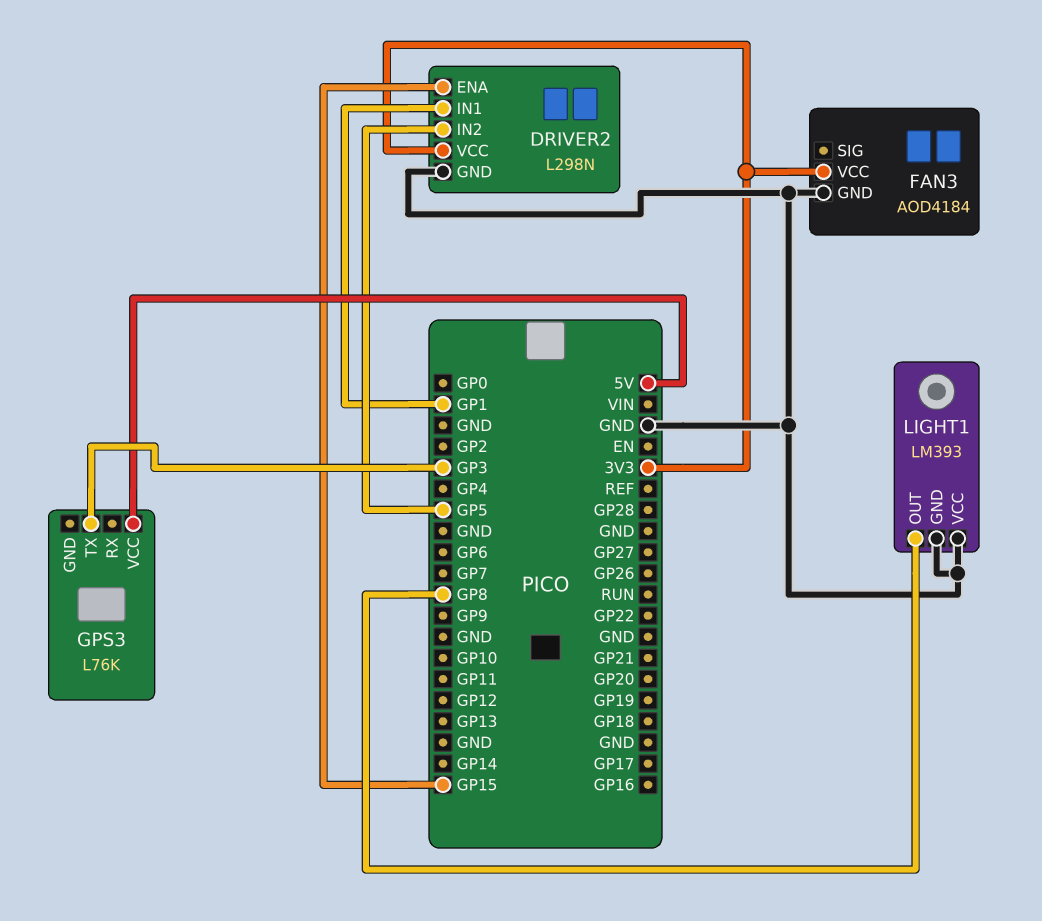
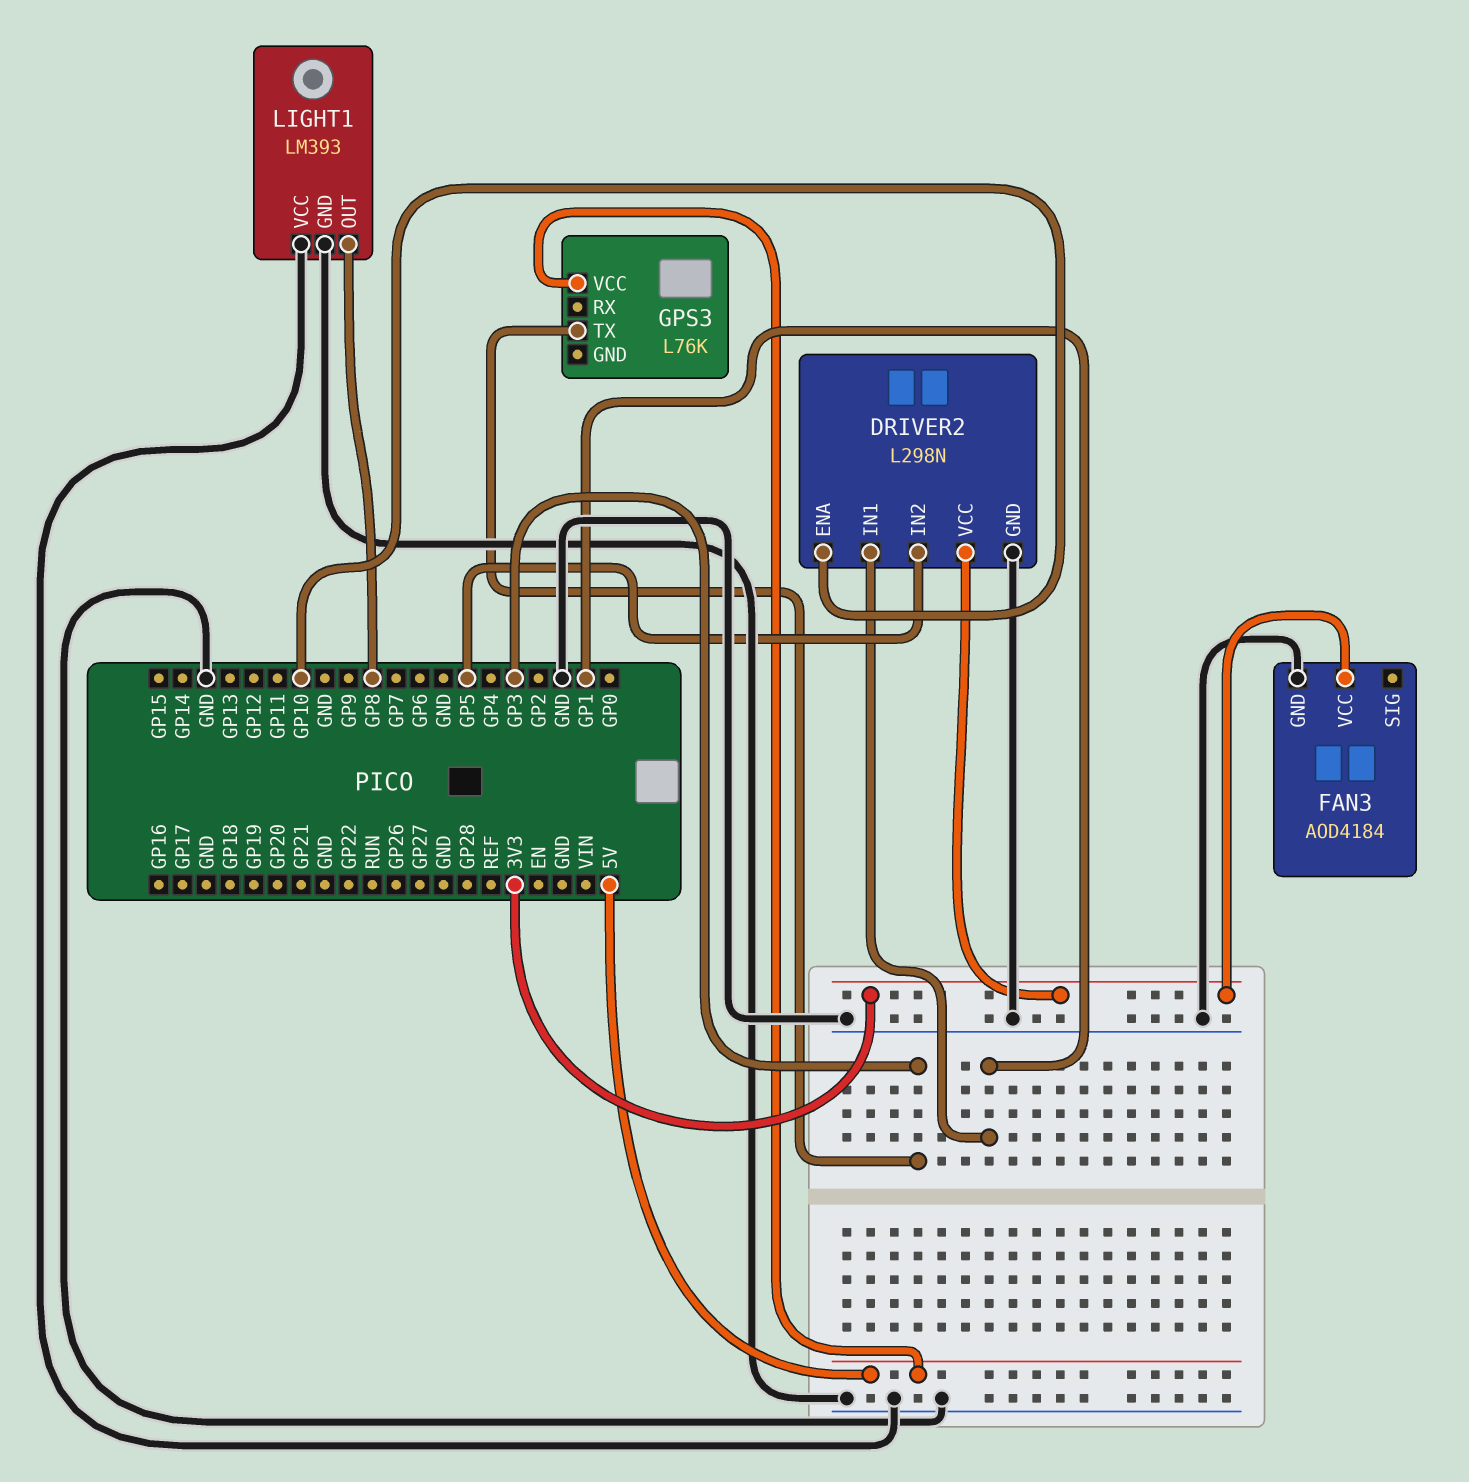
DRIVER2 pin ENA: GP15 -> GP10

